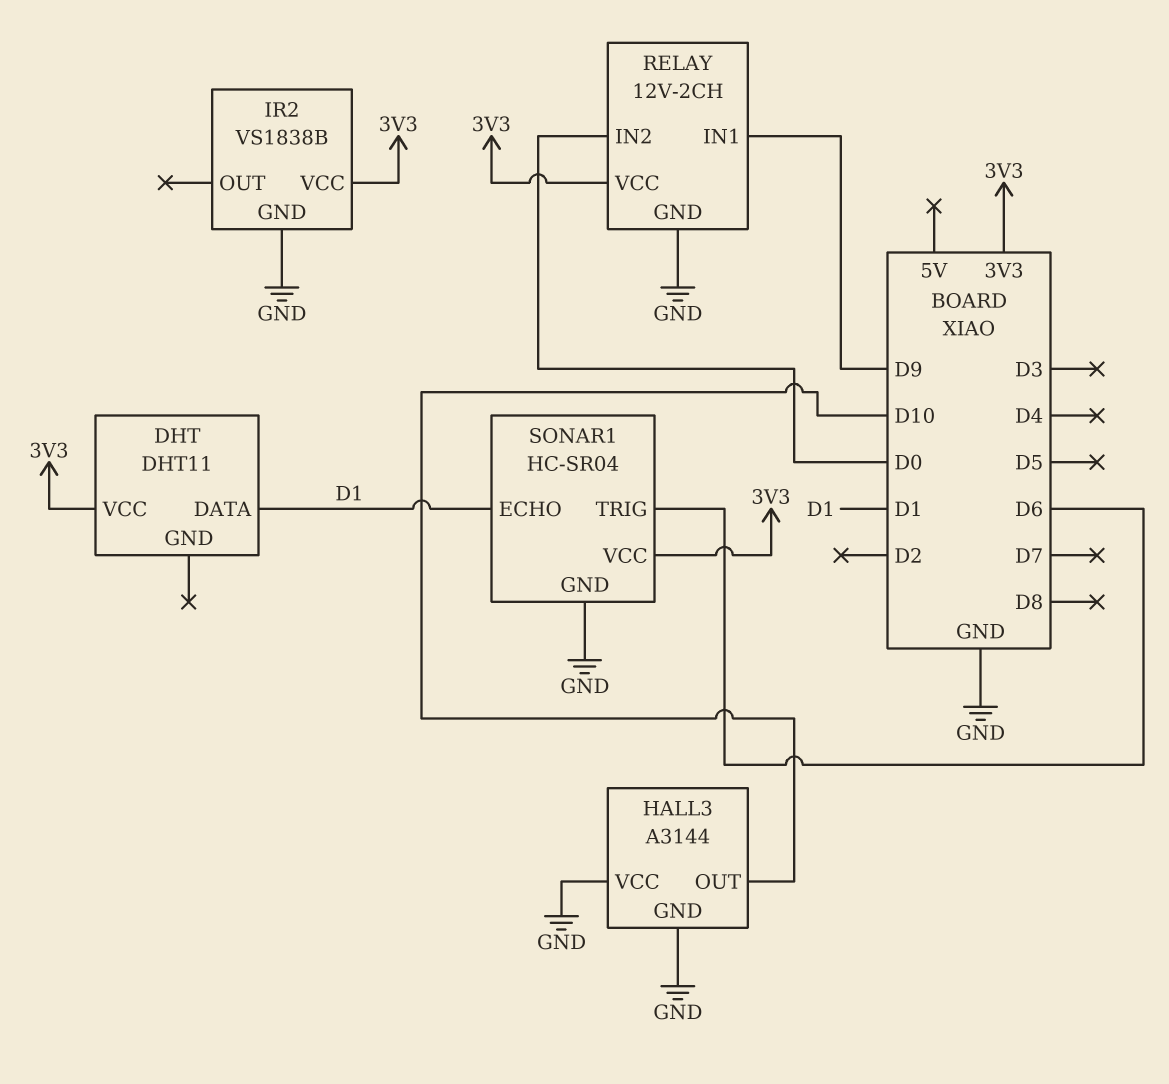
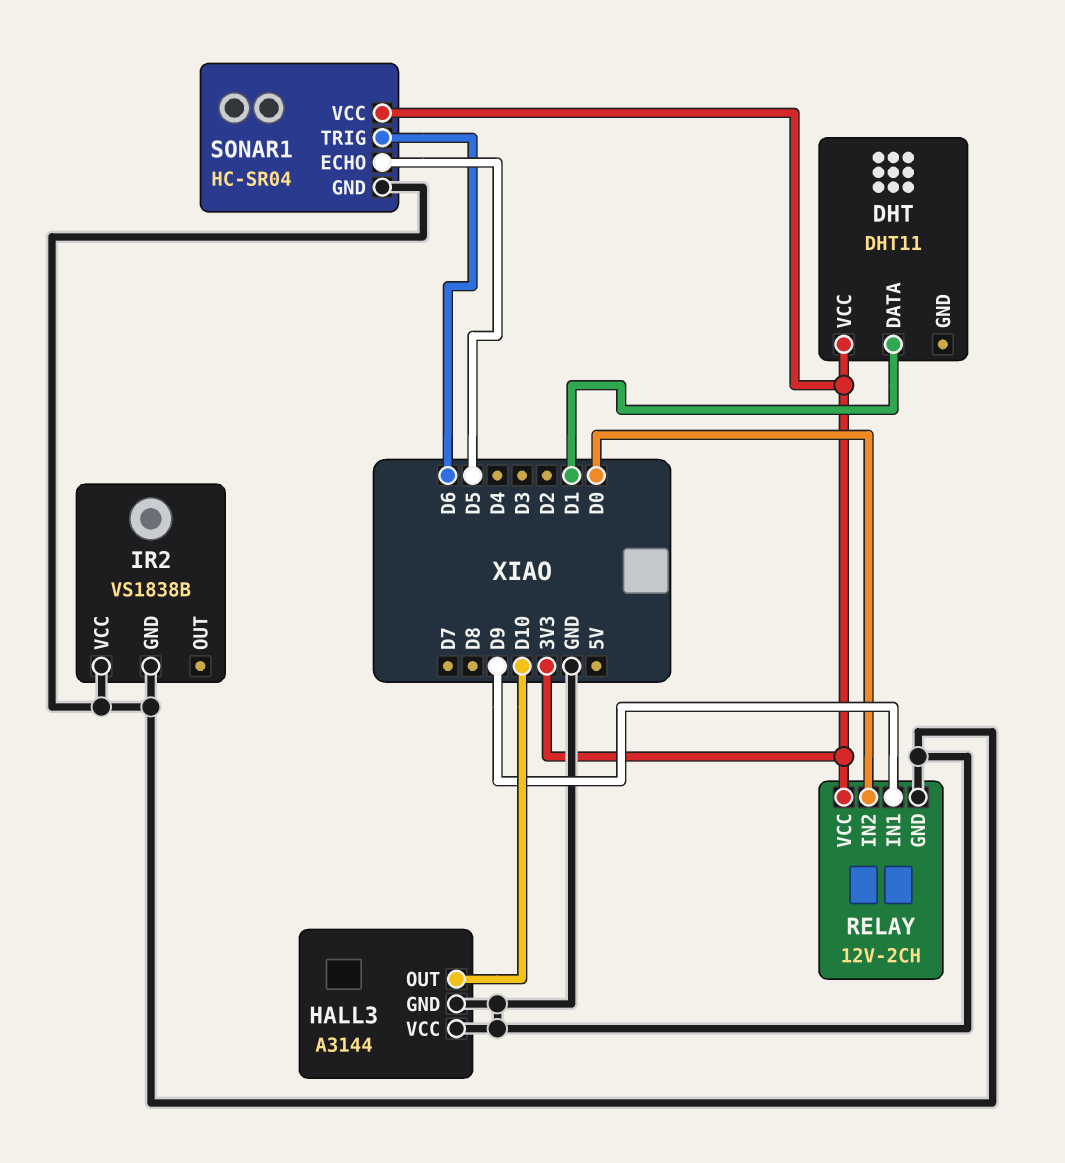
IR2 pin VCC: 3V3 -> GND
SONAR1 pin ECHO: D1 -> D5

